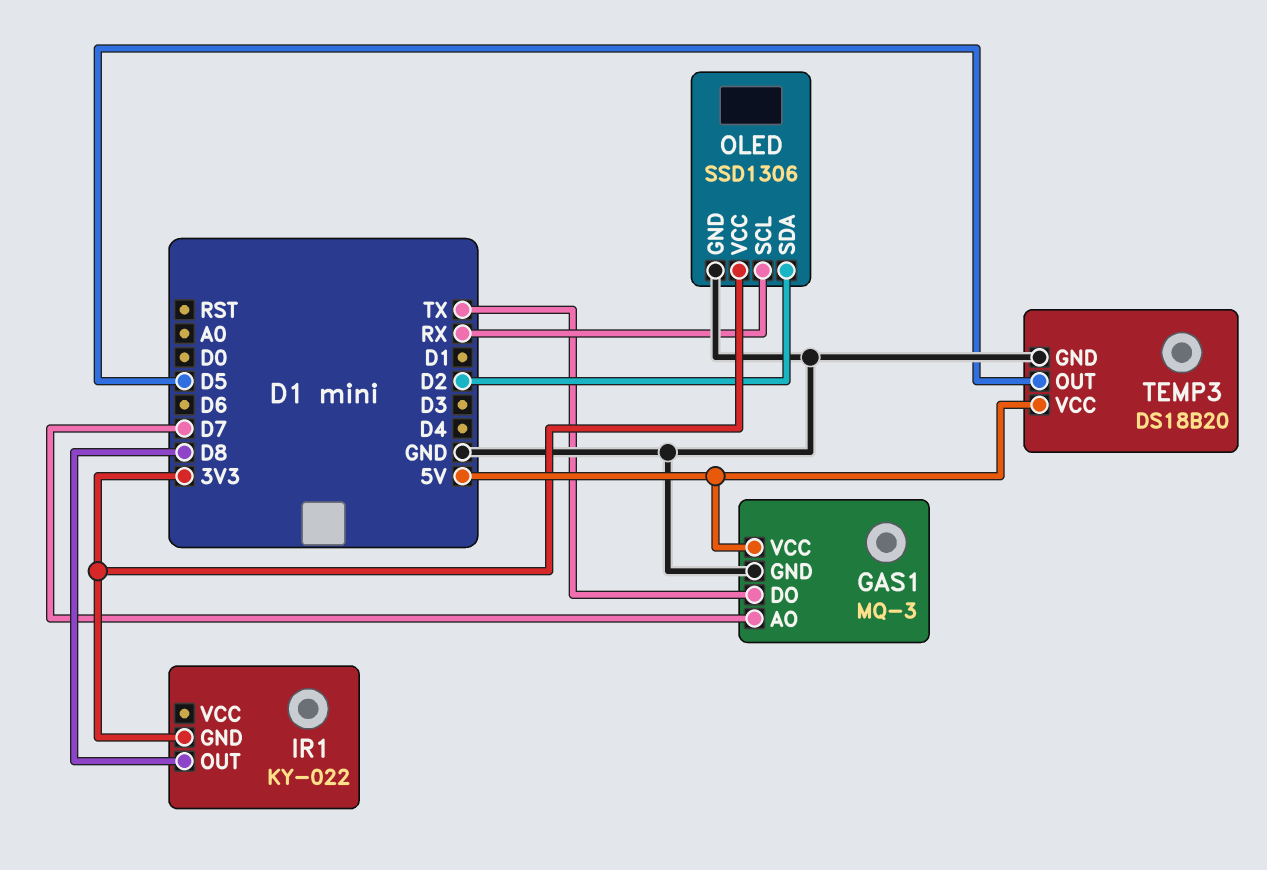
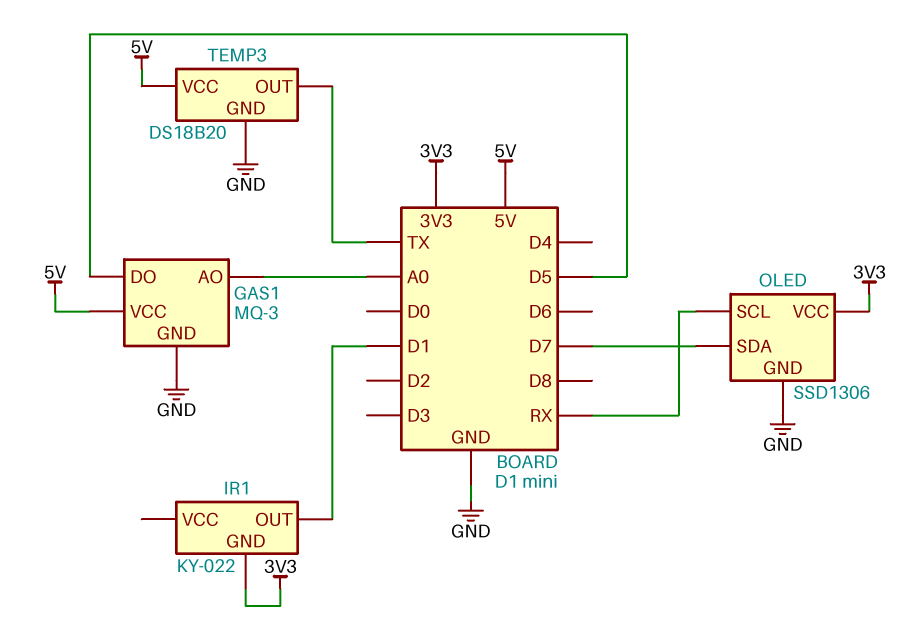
GAS1 pin AO: D7 -> A0
GAS1 pin DO: TX -> D5
IR1 pin OUT: D8 -> D1
OLED pin SDA: D2 -> D7
TEMP3 pin OUT: D5 -> TX

